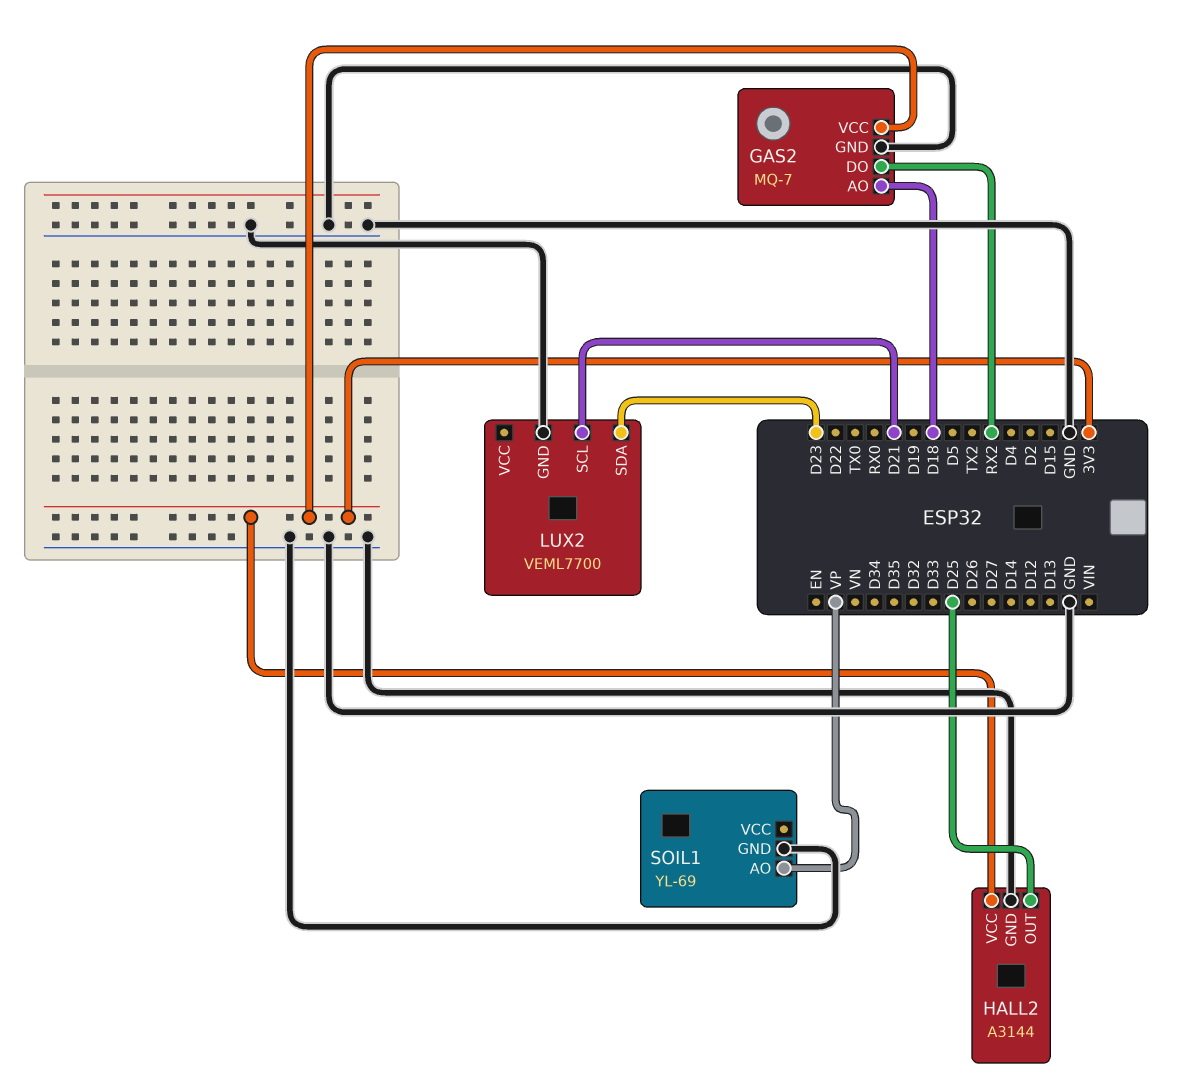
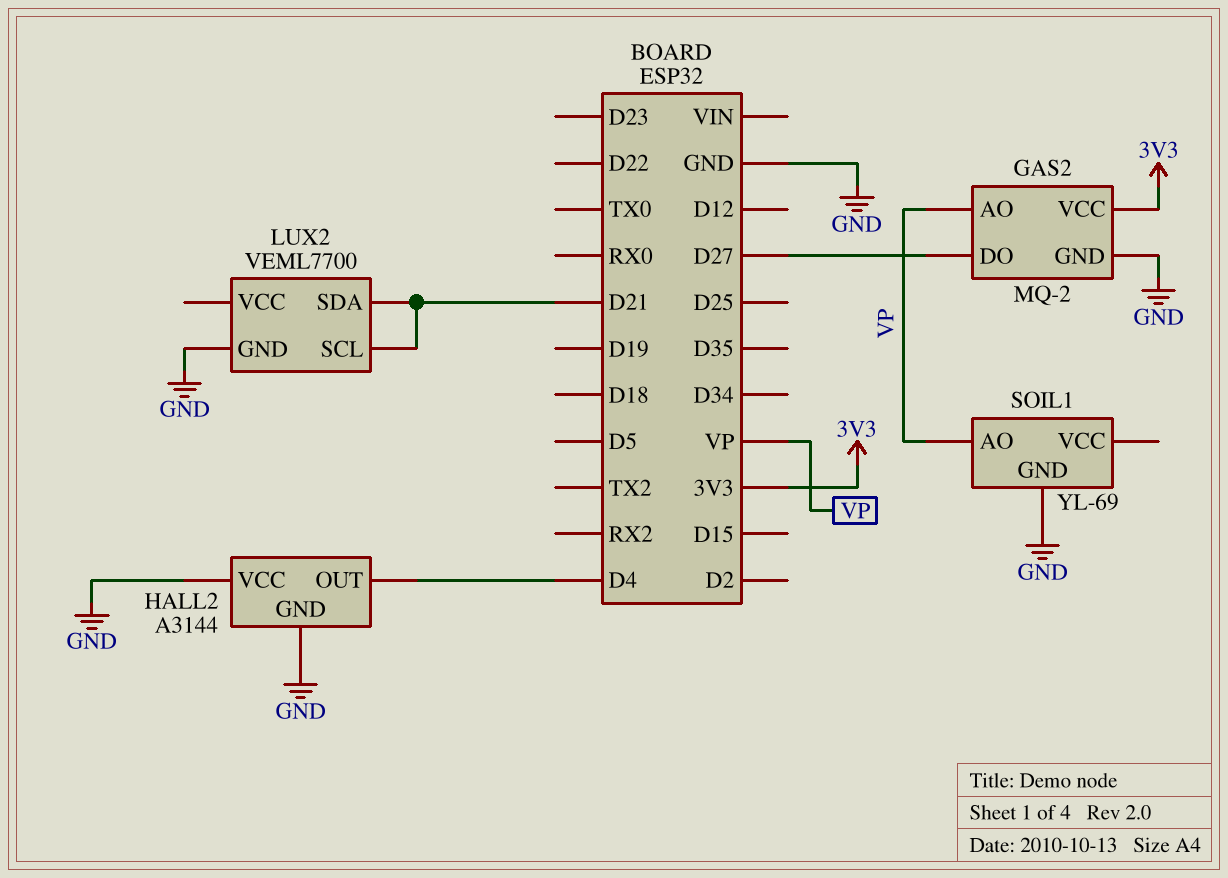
GAS2: MQ-7 -> MQ-2
GAS2 pin AO: D18 -> VP
GAS2 pin DO: RX2 -> D27
HALL2 pin OUT: D25 -> D4
HALL2 pin VCC: 3V3 -> GND
LUX2 pin SDA: D23 -> D21

